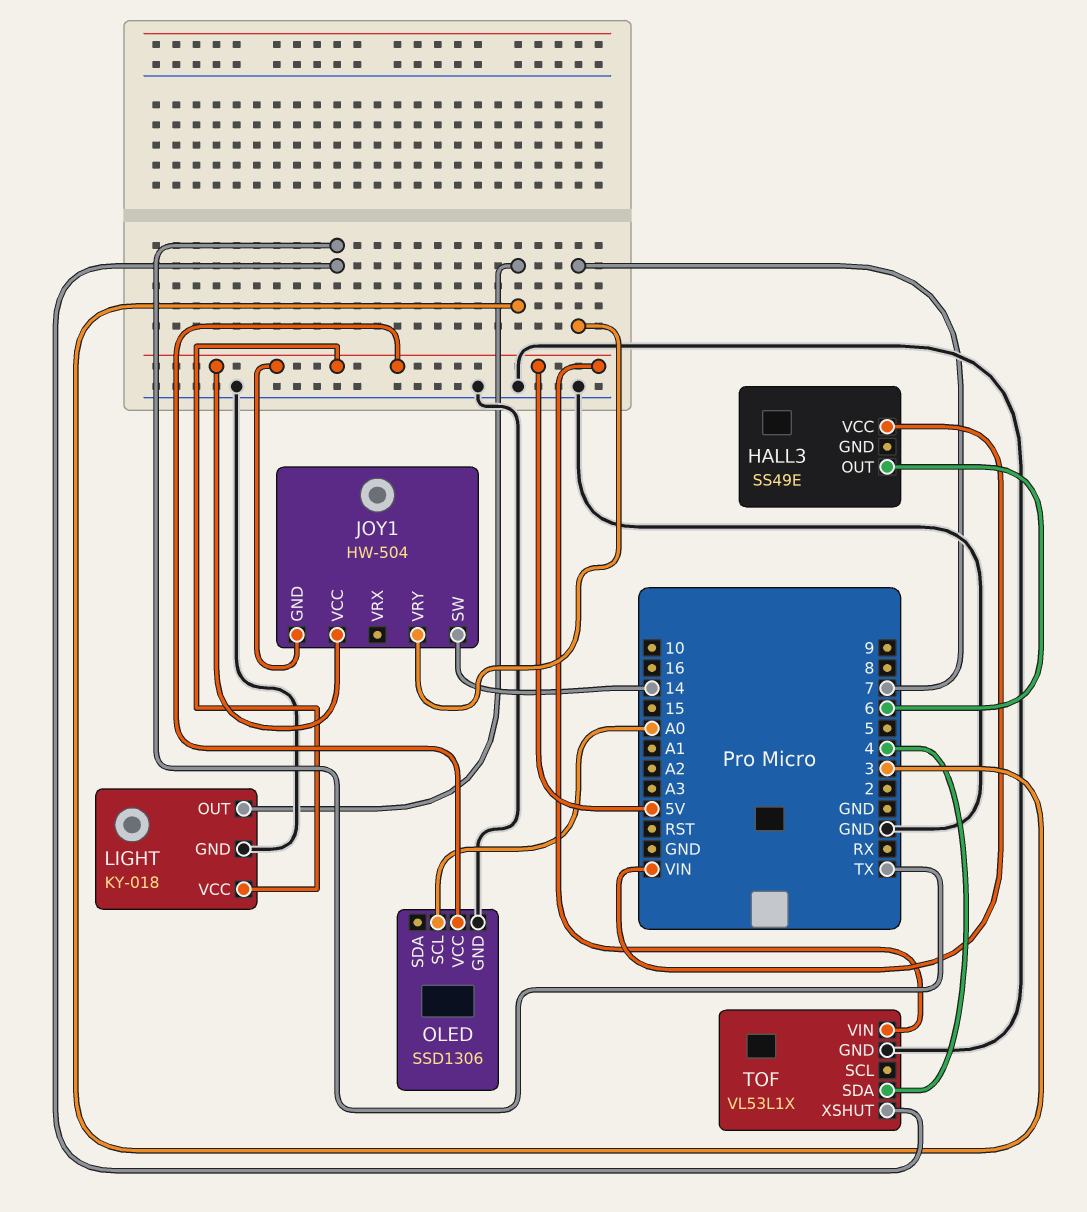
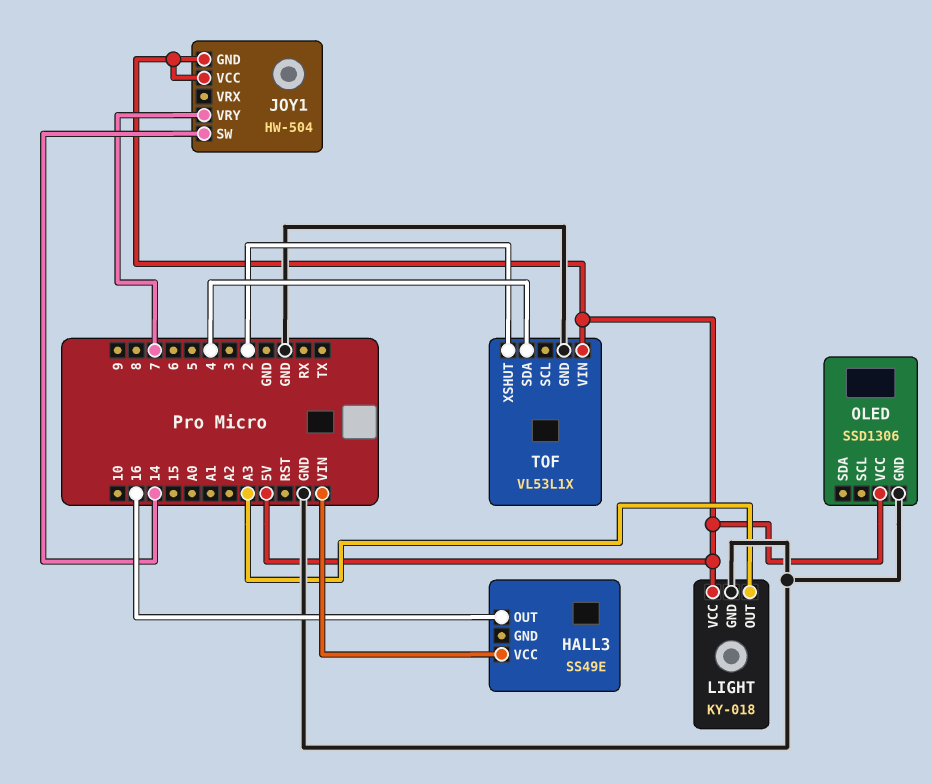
HALL3 pin OUT: 6 -> 16
LIGHT pin OUT: 3 -> A3
OLED pin SCL: A0 -> none
TOF pin XSHUT: TX -> 2

